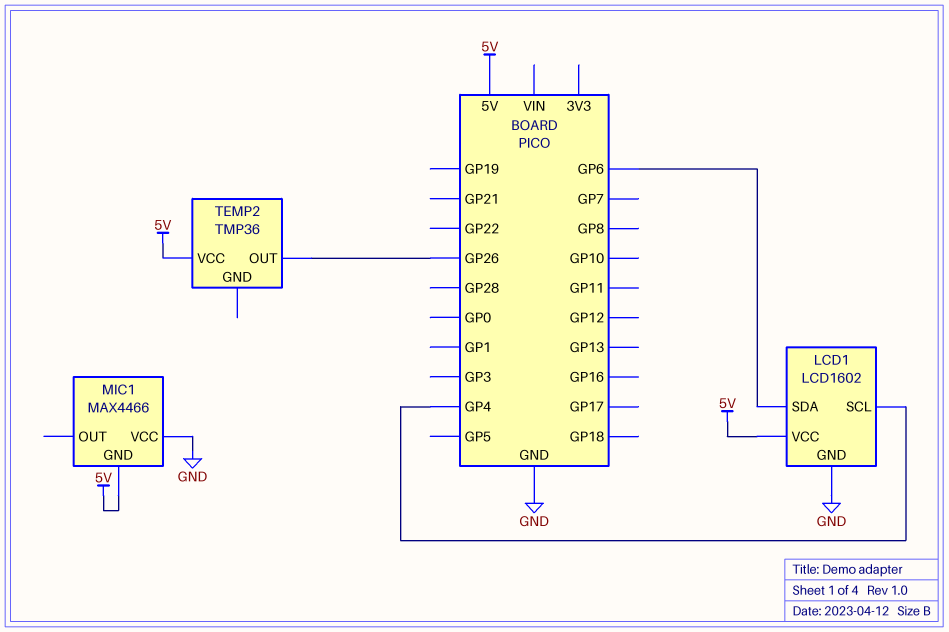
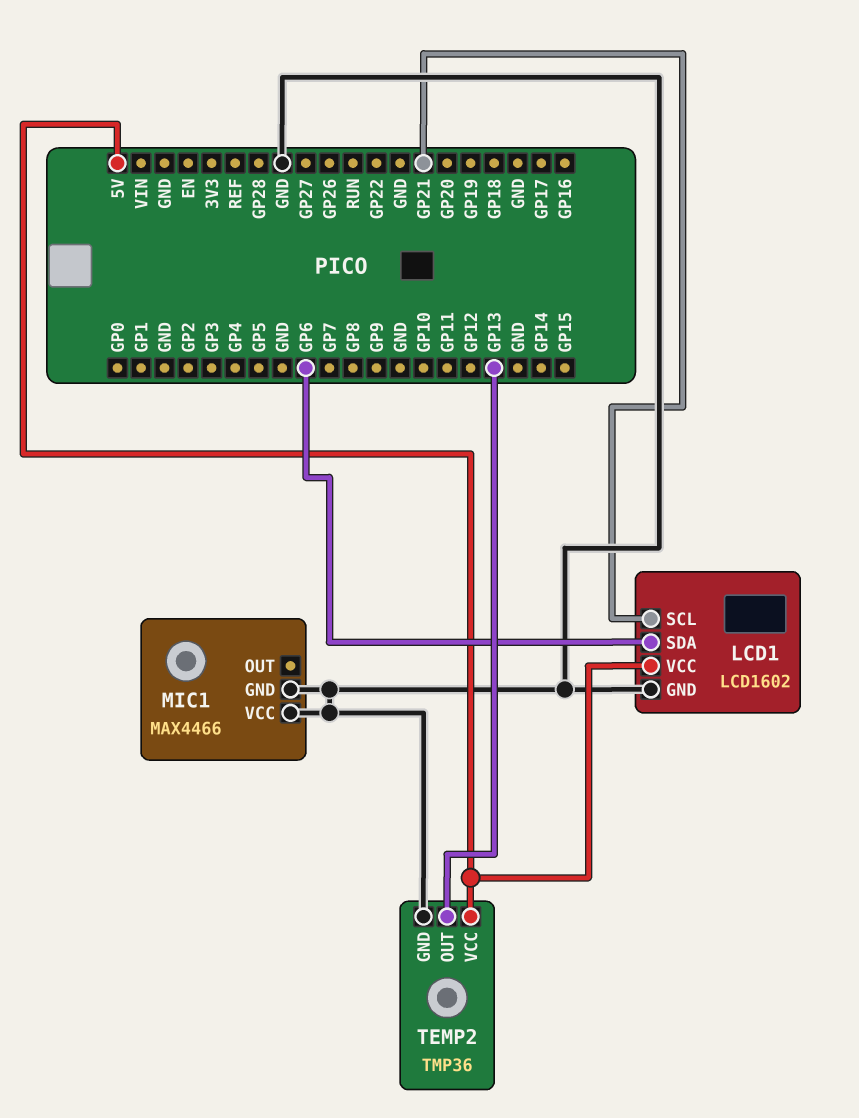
LCD1 pin SCL: GP4 -> GP21
MIC1 pin GND: 5V -> GND
TEMP2 pin GND: none -> GND
TEMP2 pin OUT: GP26 -> GP13

